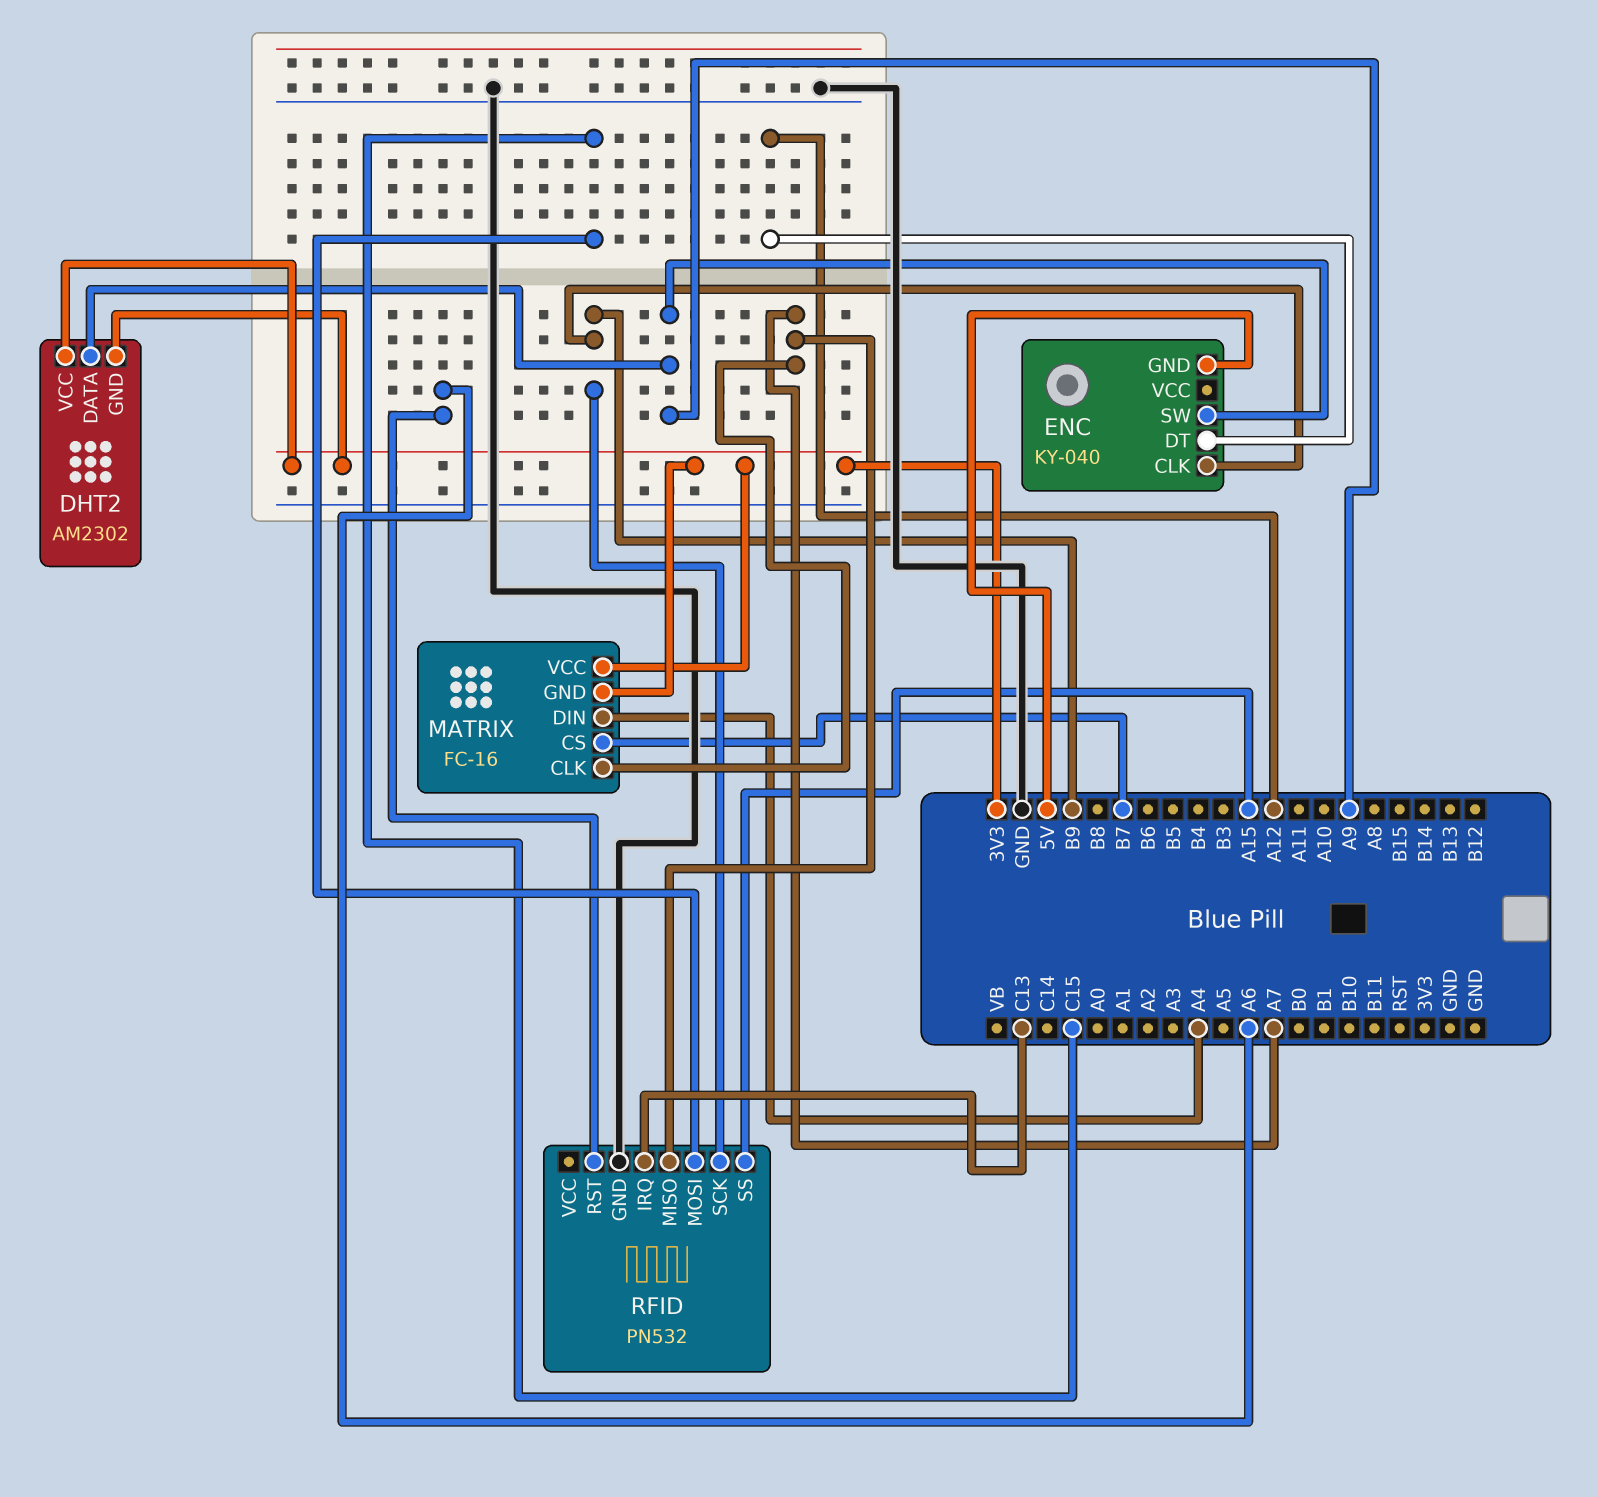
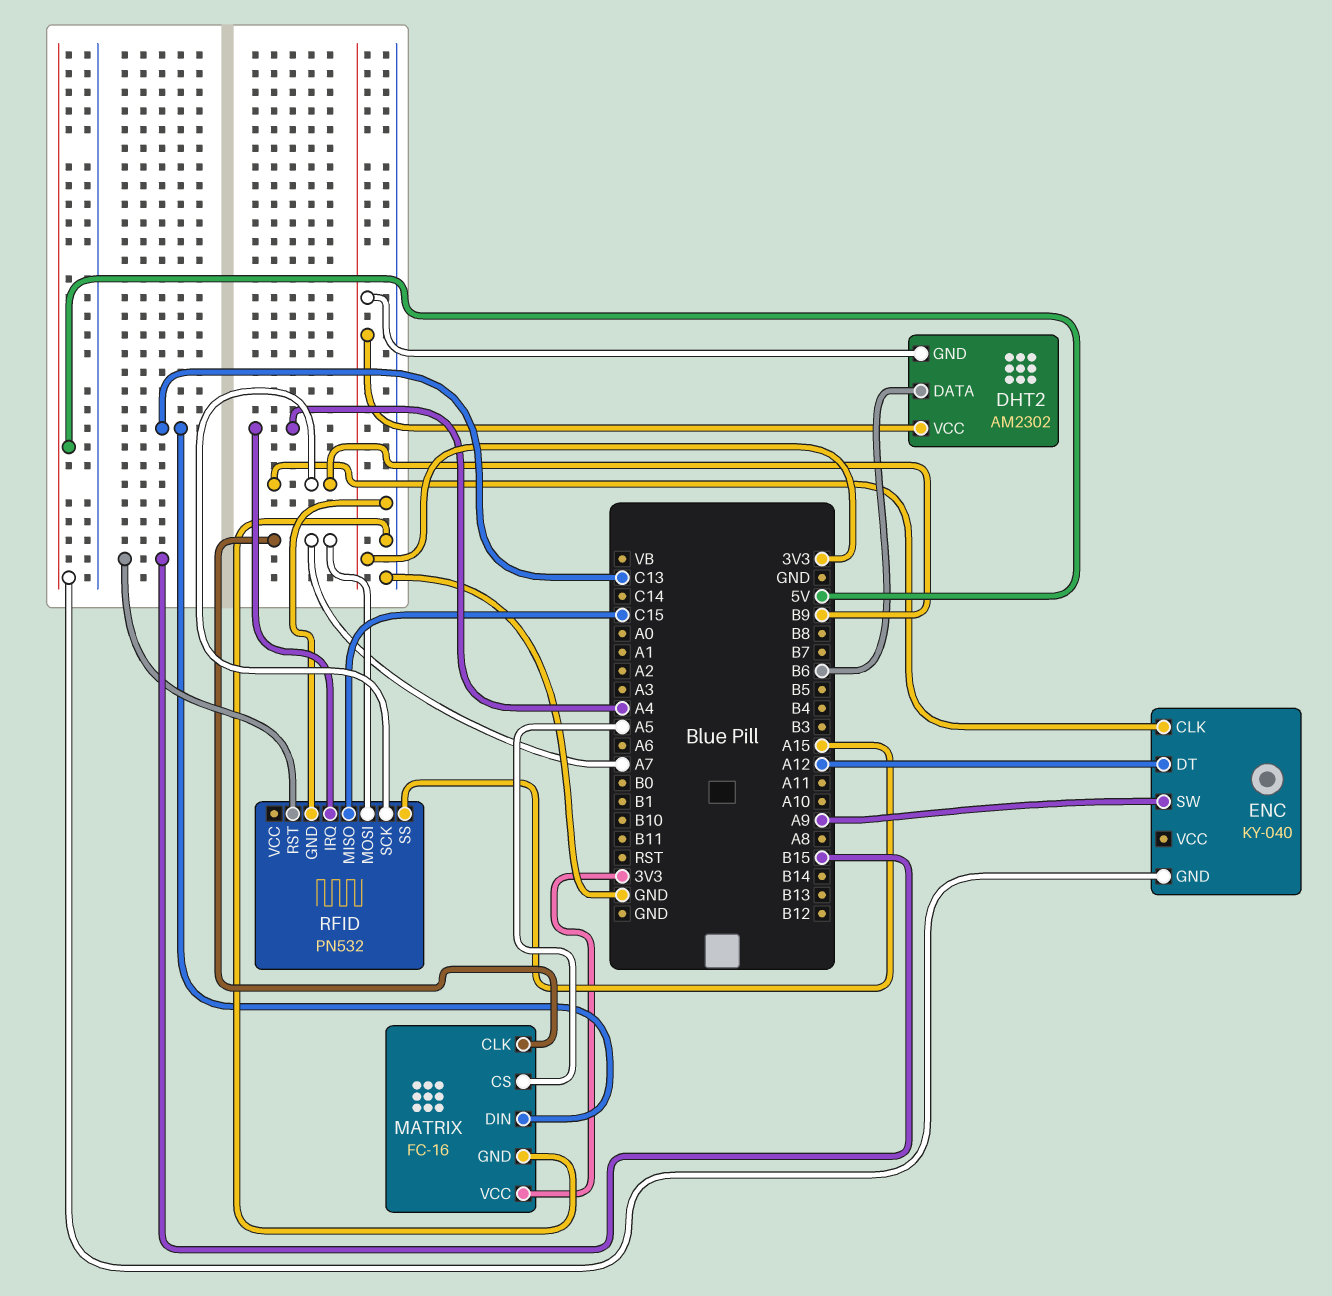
DHT2 pin DATA: A9 -> B6
MATRIX pin CS: B7 -> A5
MATRIX pin DIN: A4 -> C13
MATRIX pin GND: 3V3 -> GND
RFID pin IRQ: C13 -> A4
RFID pin MISO: A7 -> C15
RFID pin MOSI: C15 -> A7
RFID pin RST: A6 -> B15

